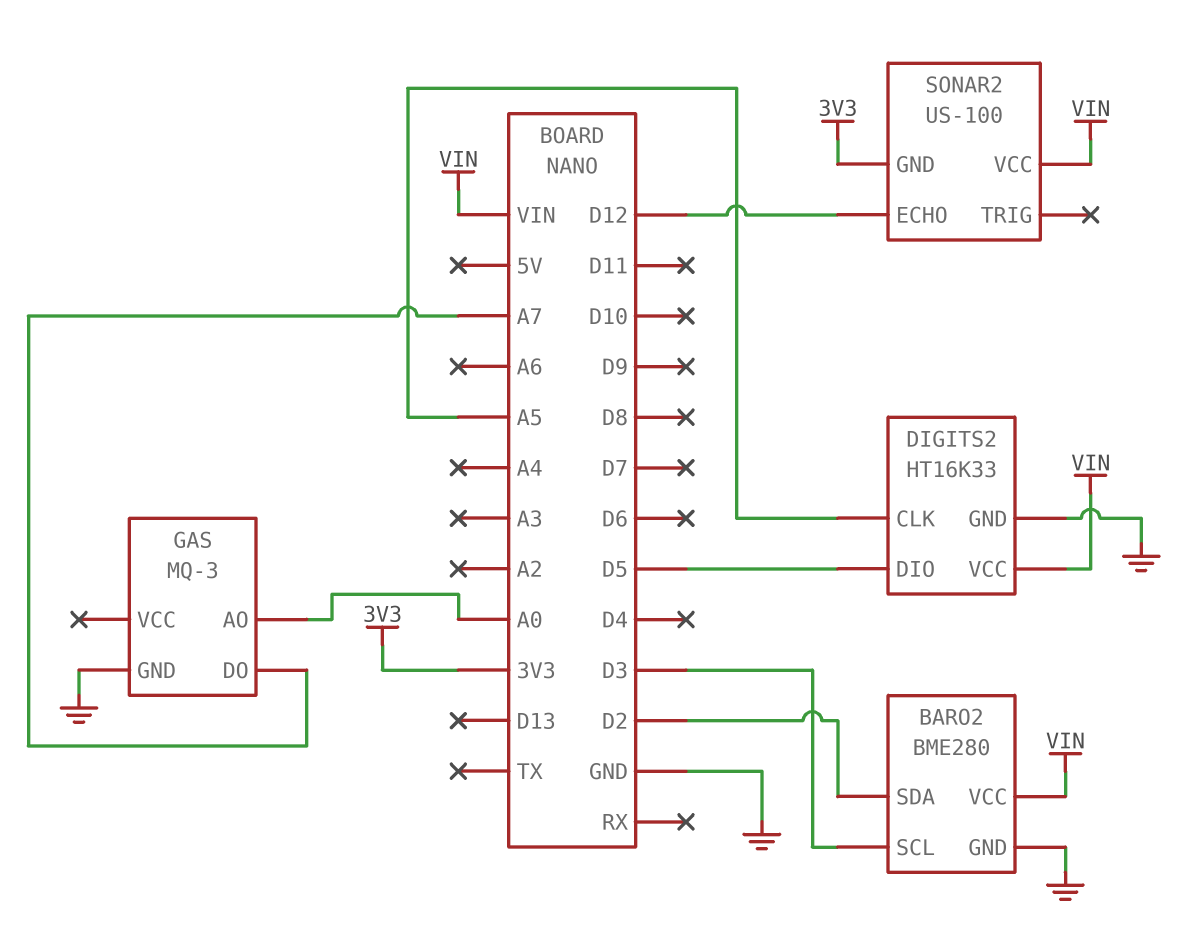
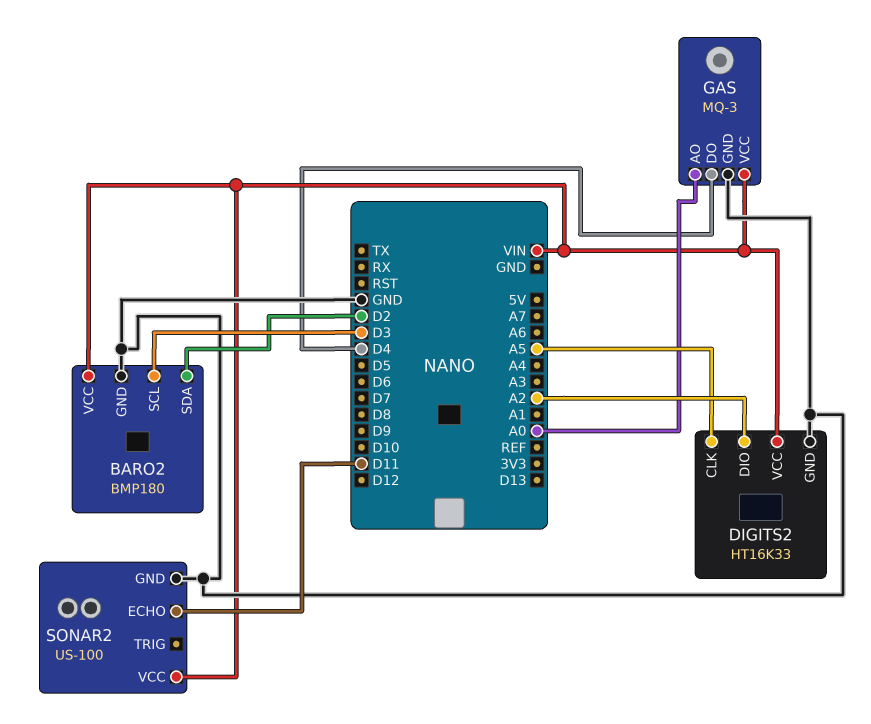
BARO2: BME280 -> BMP180
DIGITS2 pin DIO: D5 -> A2
GAS pin DO: A7 -> D4
GAS pin VCC: none -> VIN
SONAR2 pin ECHO: D12 -> D11
SONAR2 pin GND: 3V3 -> GND

